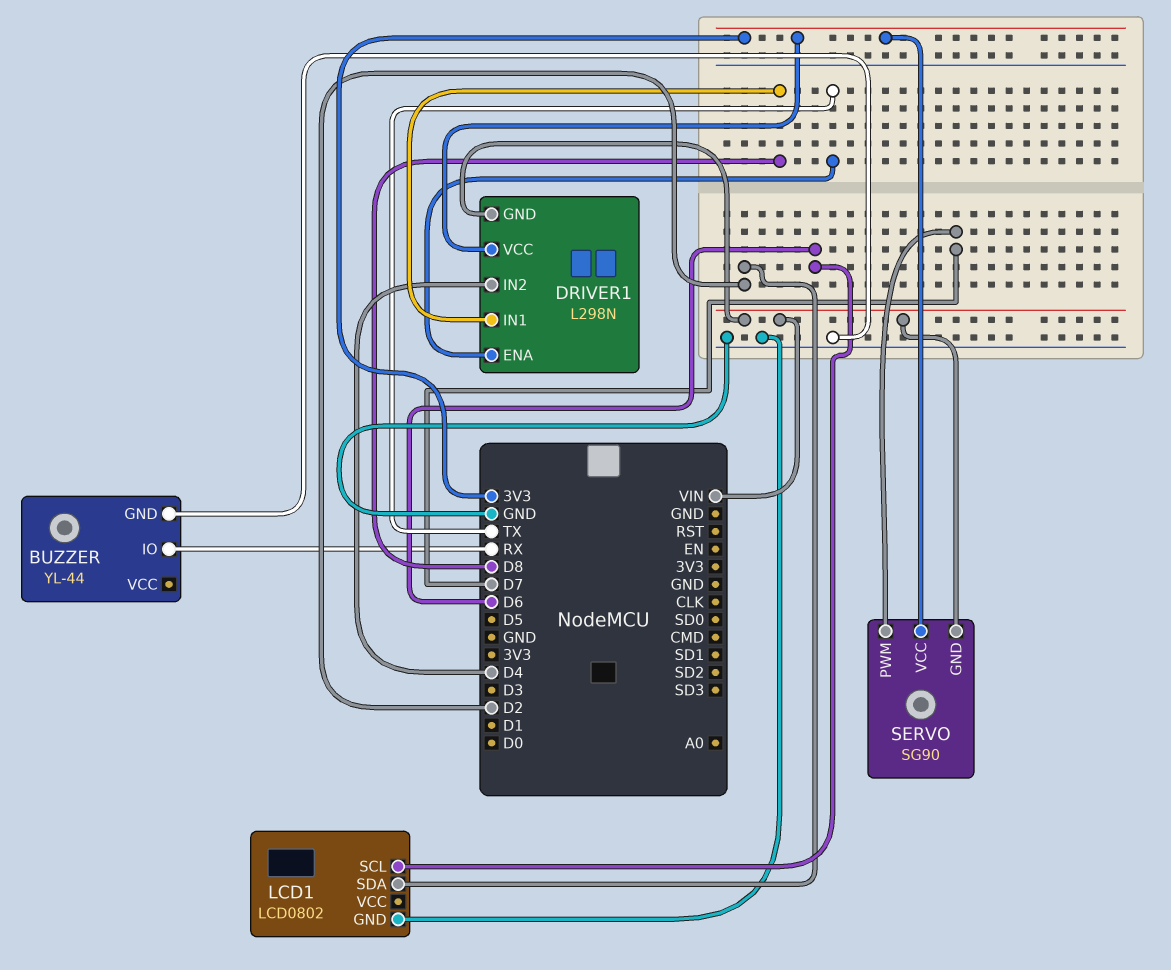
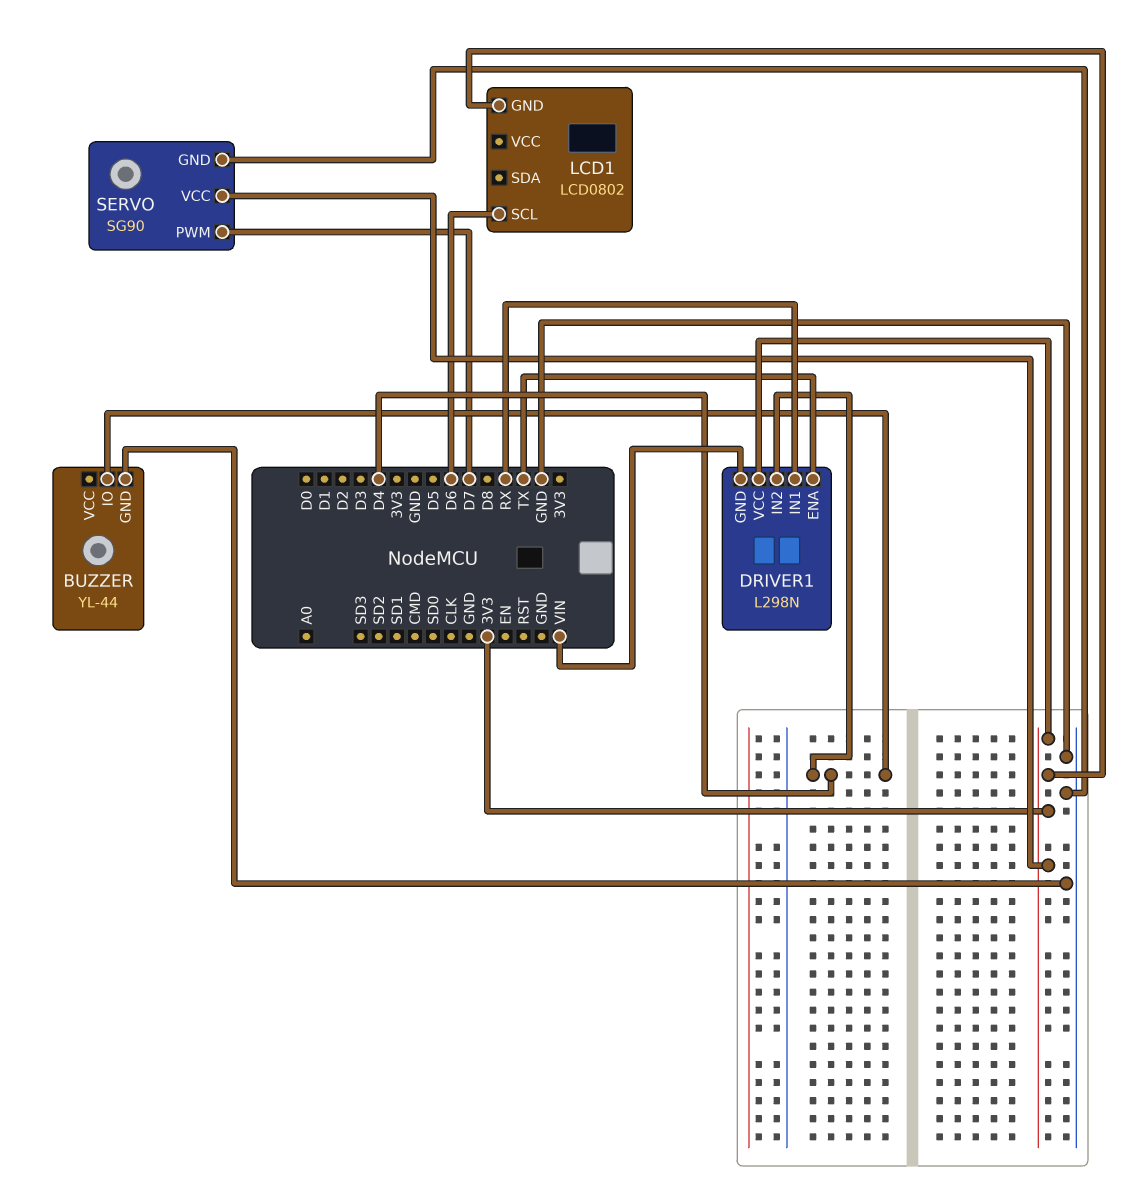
BUZZER pin IO: RX -> D4
DRIVER1 pin IN1: D8 -> RX
LCD1 pin GND: GND -> 3V3
LCD1 pin SDA: D2 -> none
SERVO pin GND: VIN -> GND

